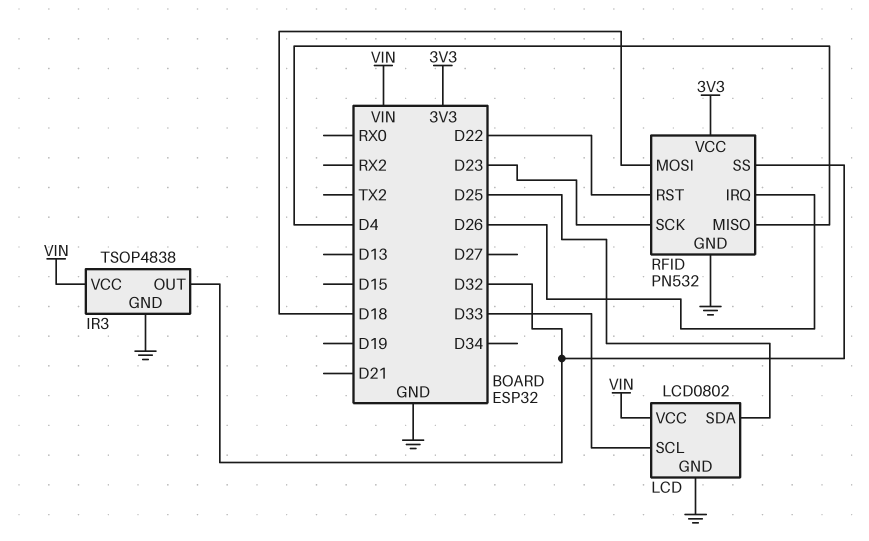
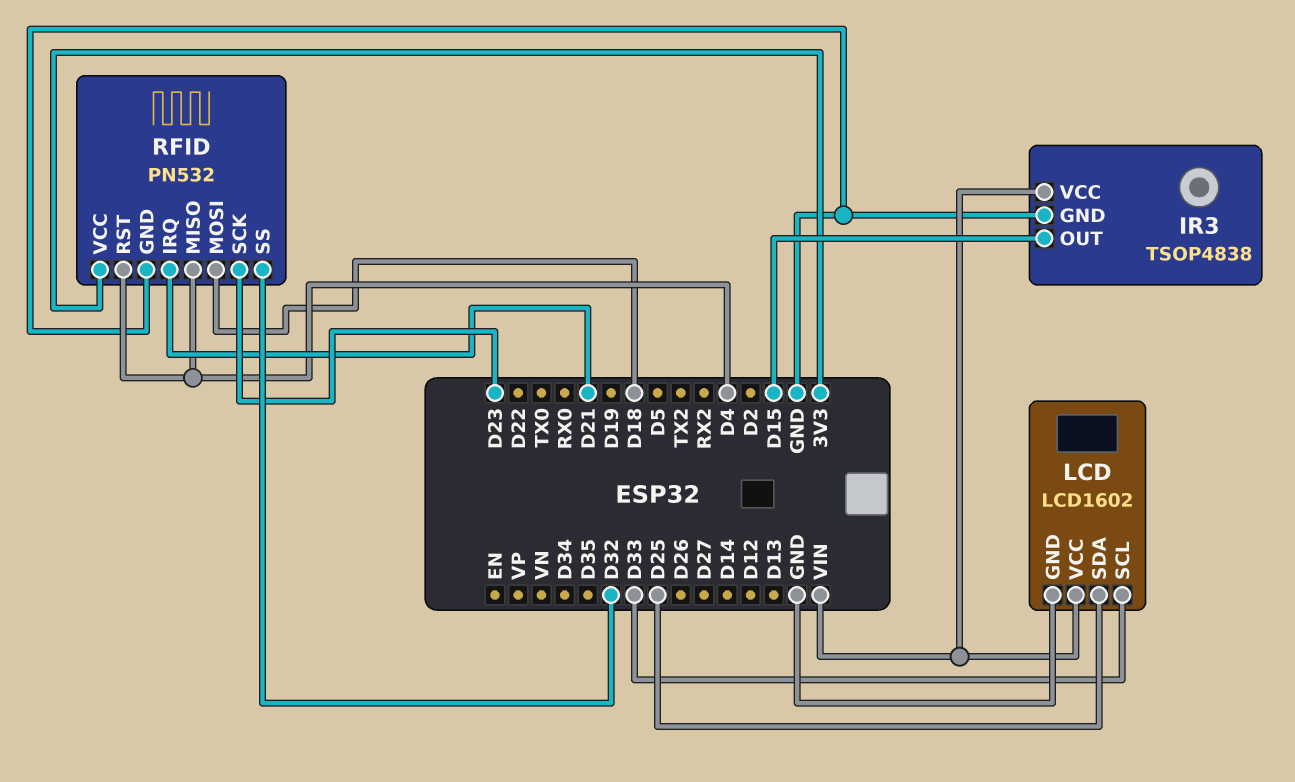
IR3 pin OUT: D32 -> D15
LCD: LCD0802 -> LCD1602
RFID pin IRQ: D26 -> D21
RFID pin RST: D22 -> D4

